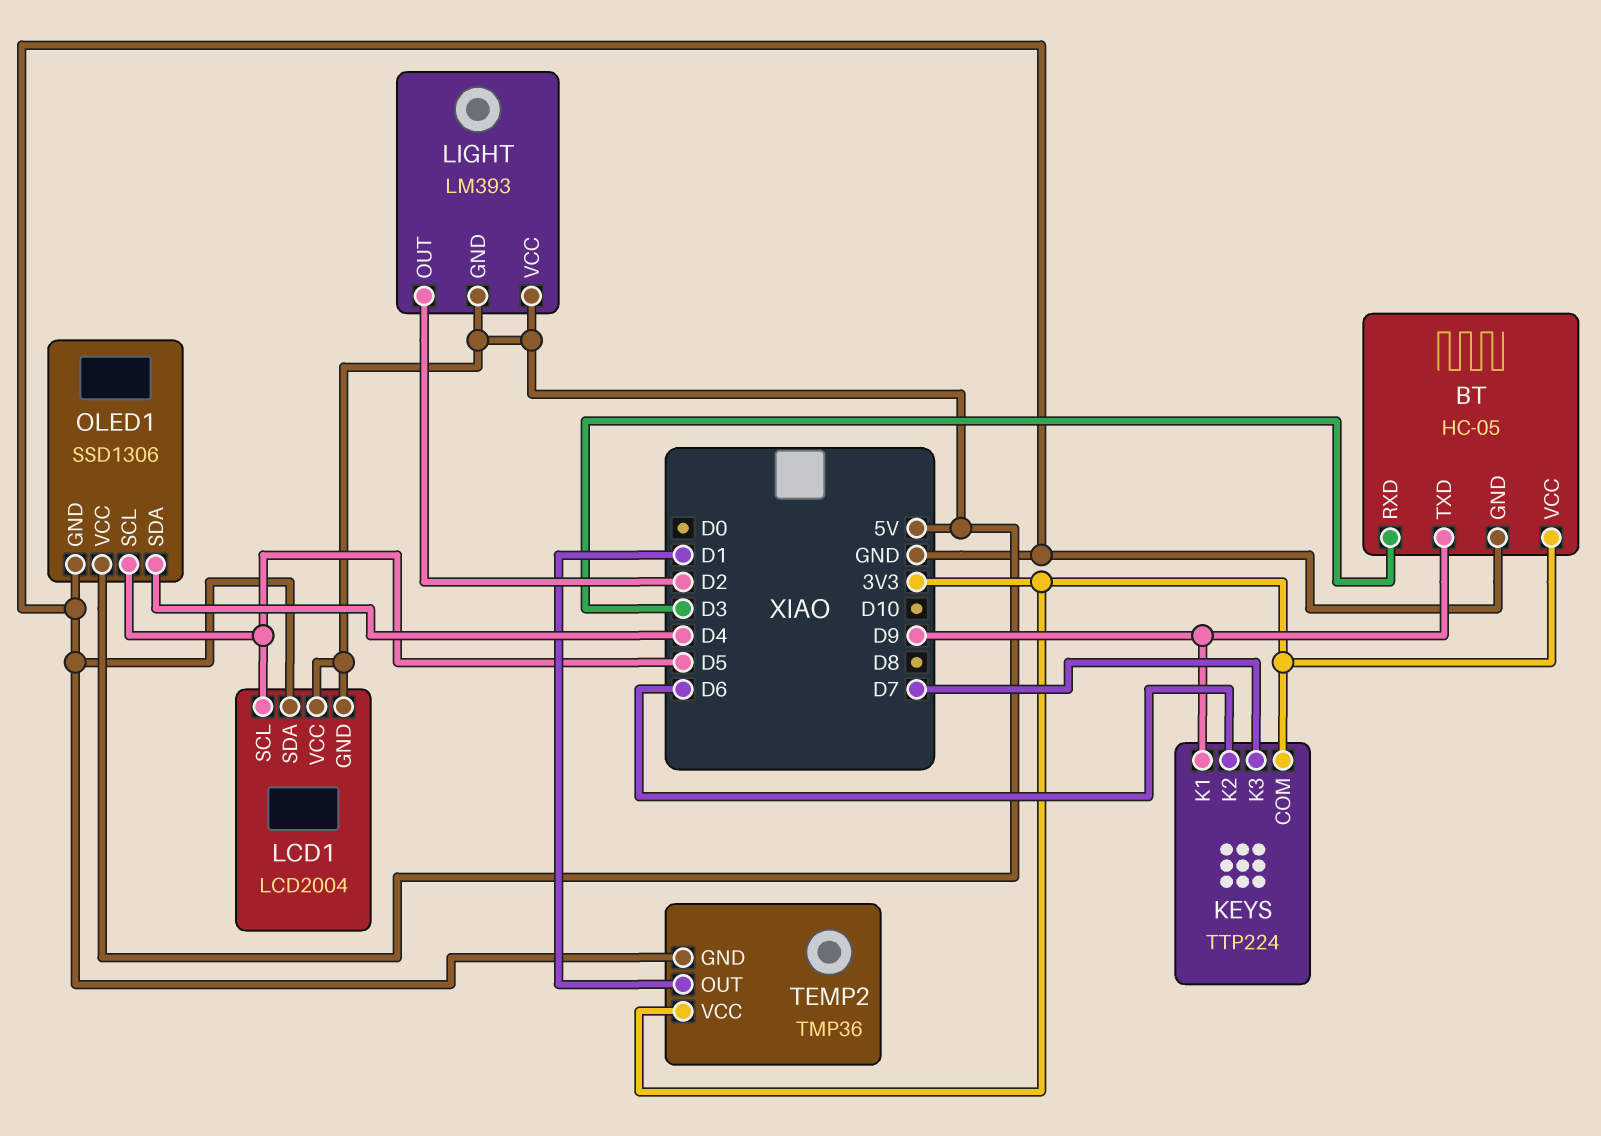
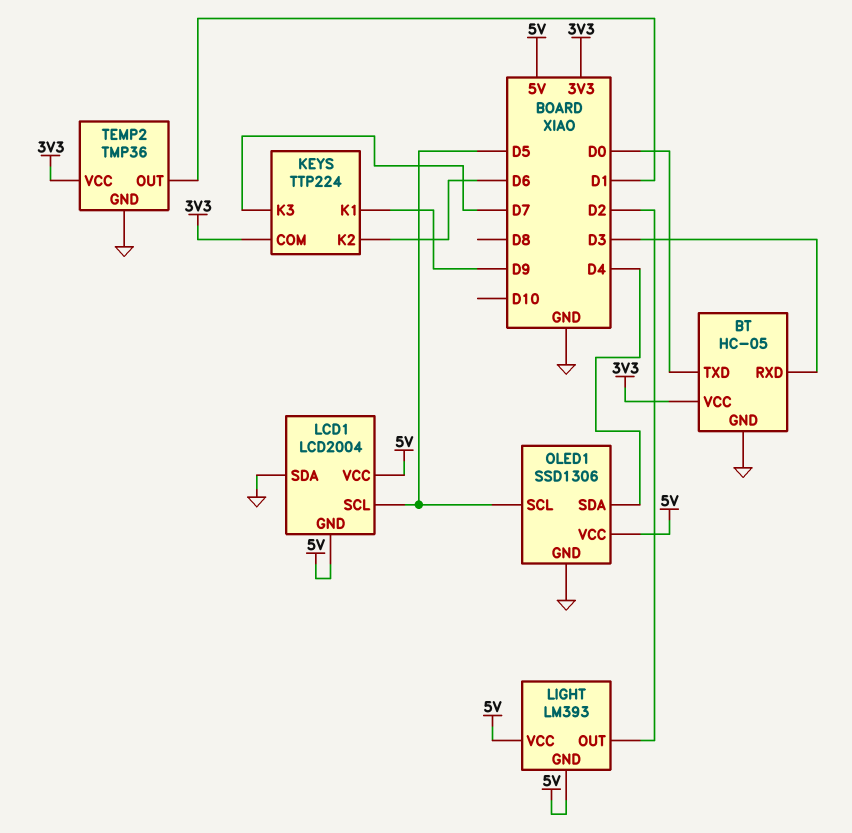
BT pin TXD: D9 -> D0

